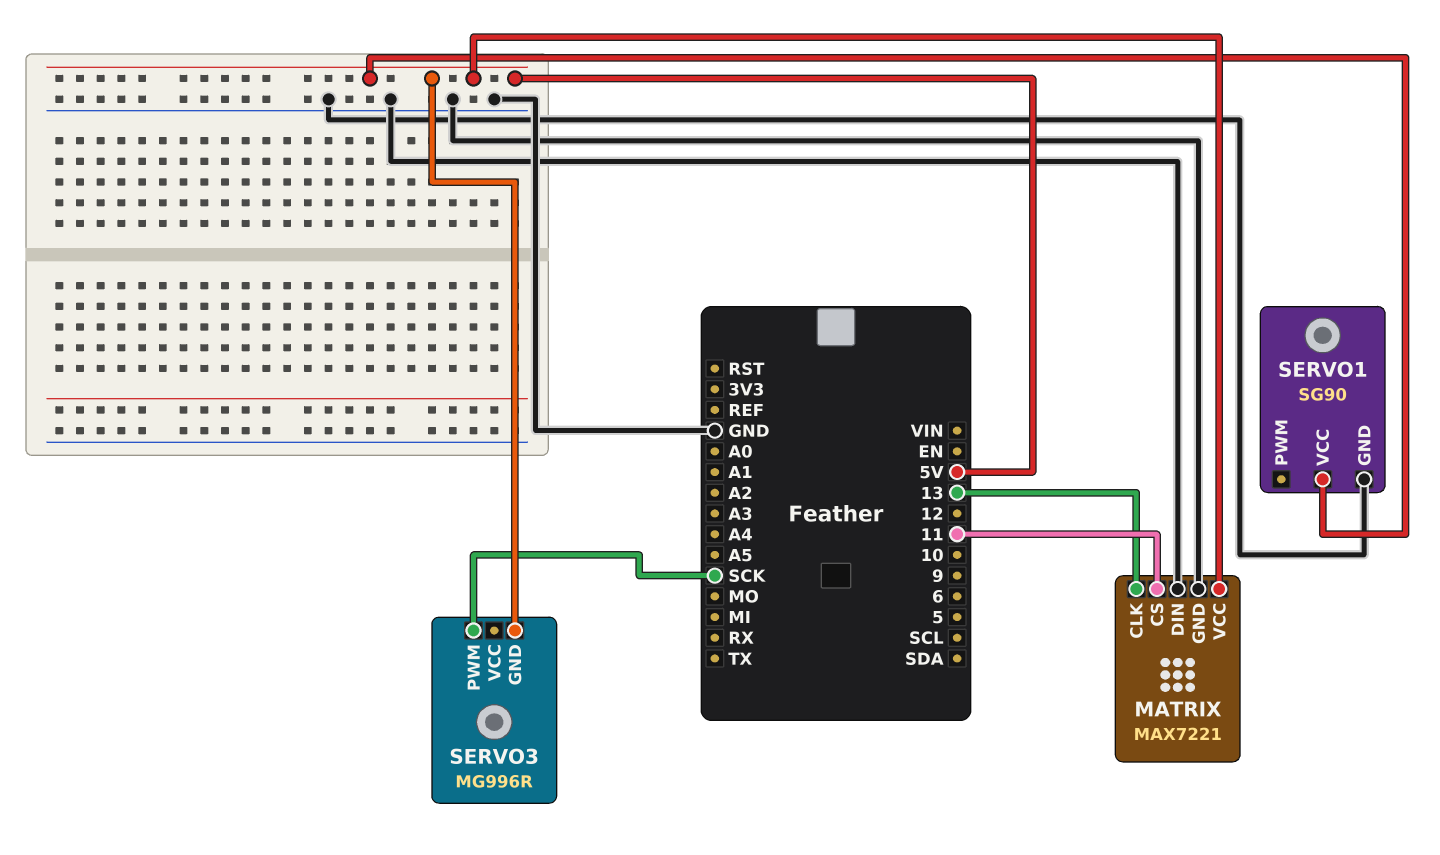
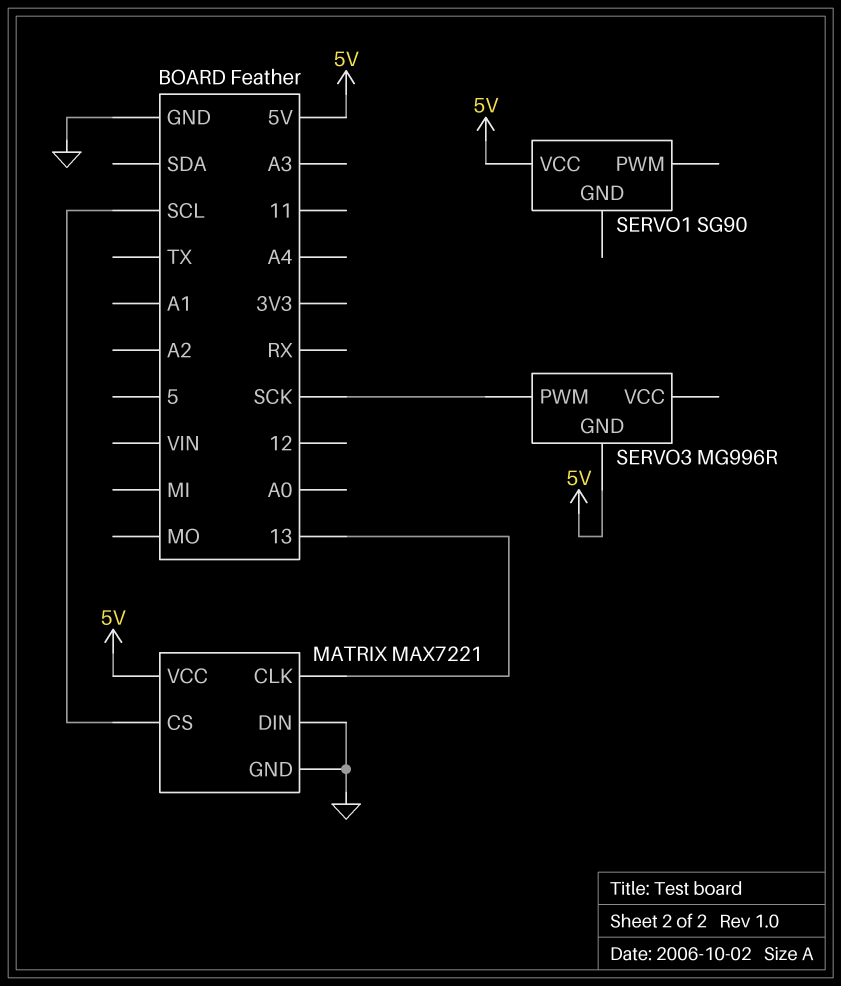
MATRIX pin CS: 11 -> SCL
SERVO1 pin GND: GND -> none

